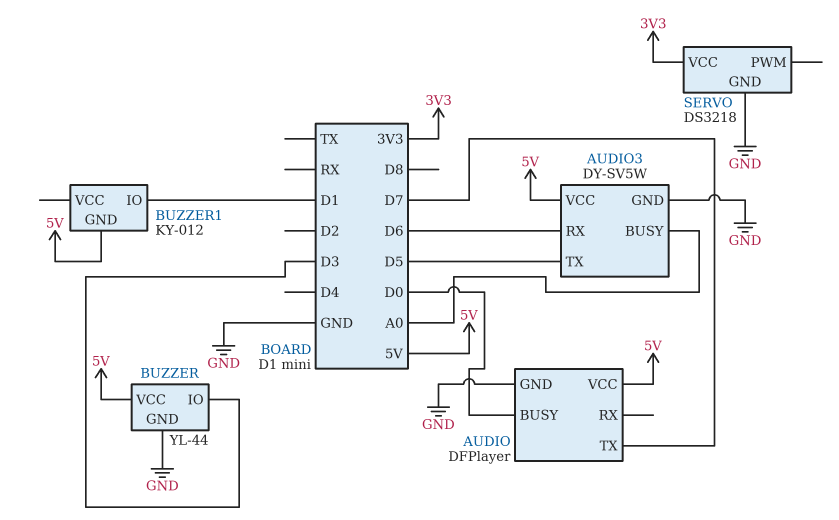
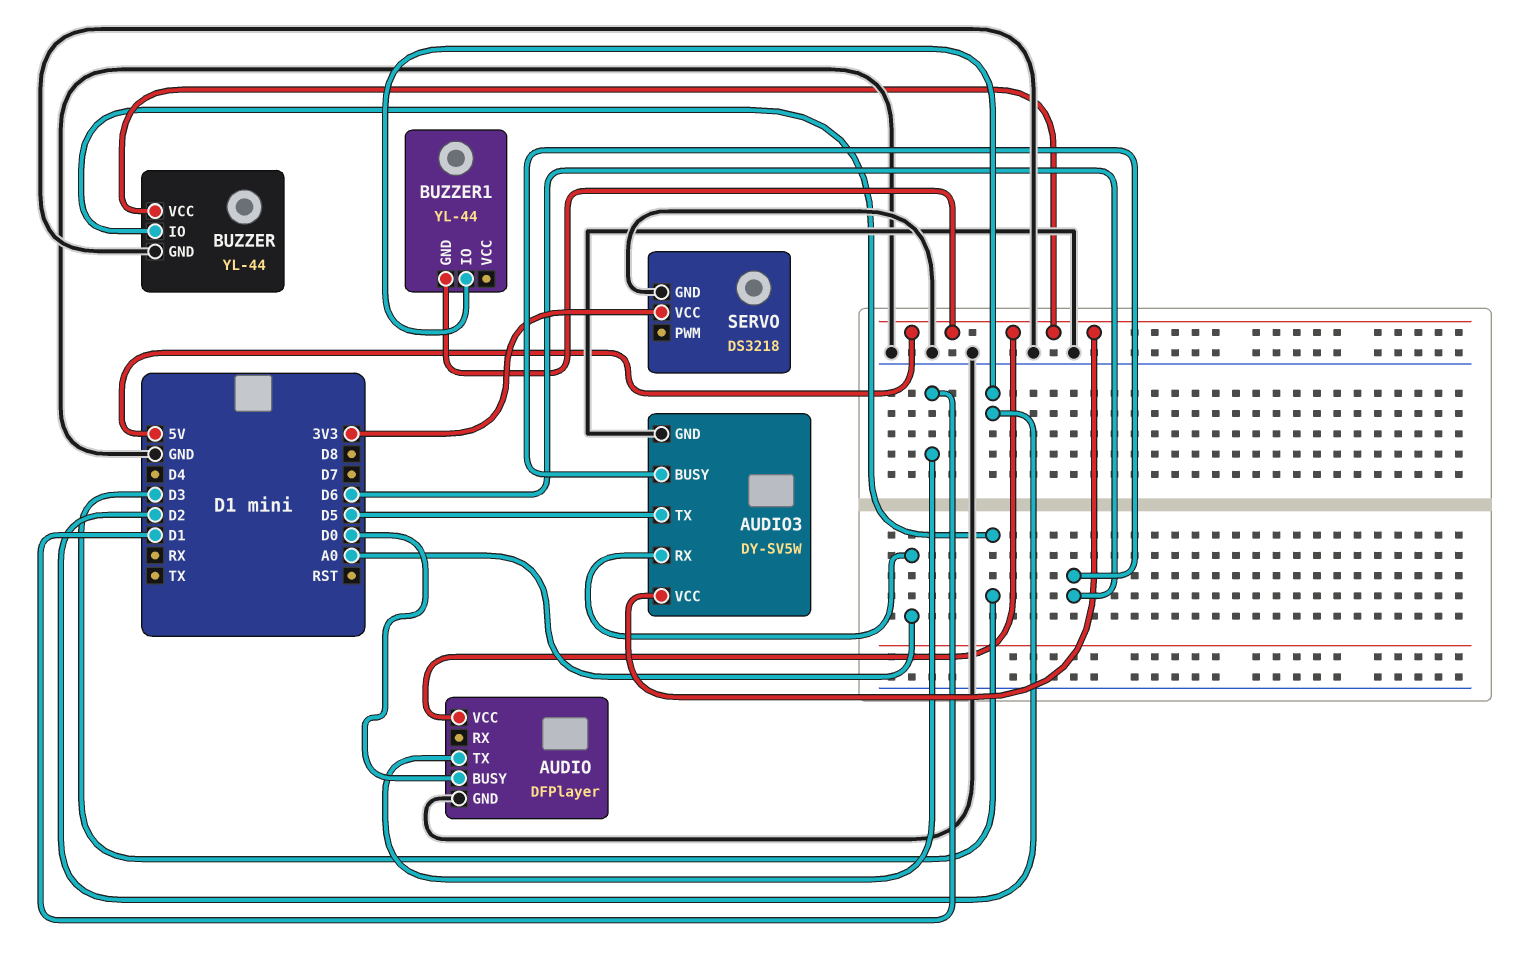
AUDIO pin TX: D7 -> D1
AUDIO3 pin BUSY: A0 -> D6
AUDIO3 pin RX: D6 -> A0
BUZZER1: KY-012 -> YL-44
BUZZER1 pin IO: D1 -> D2

